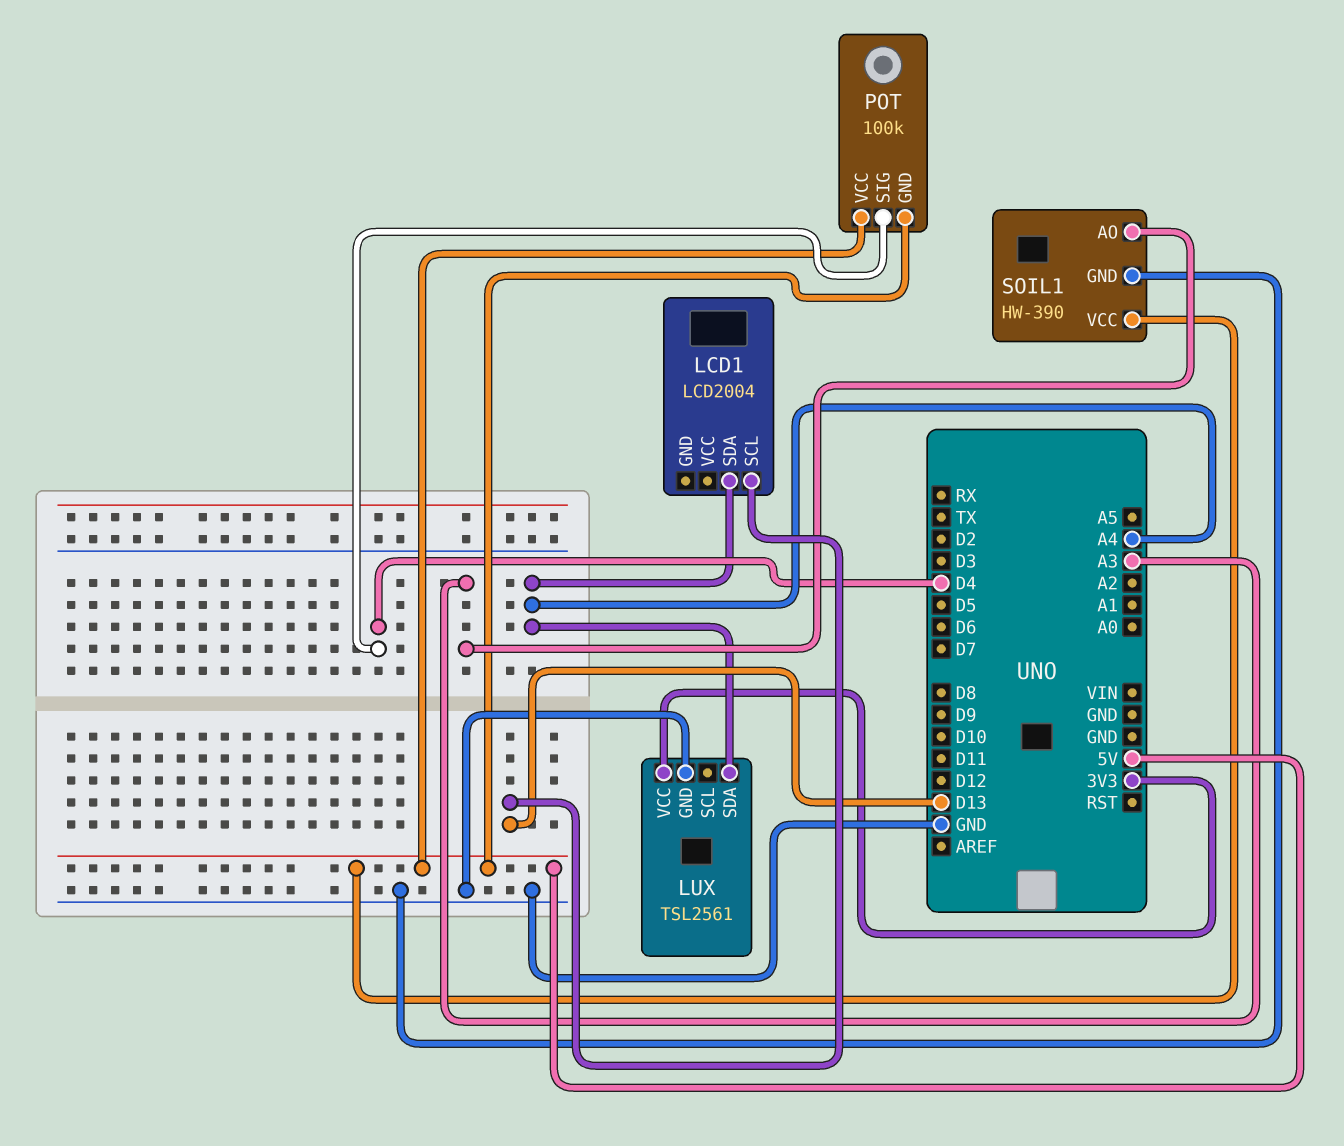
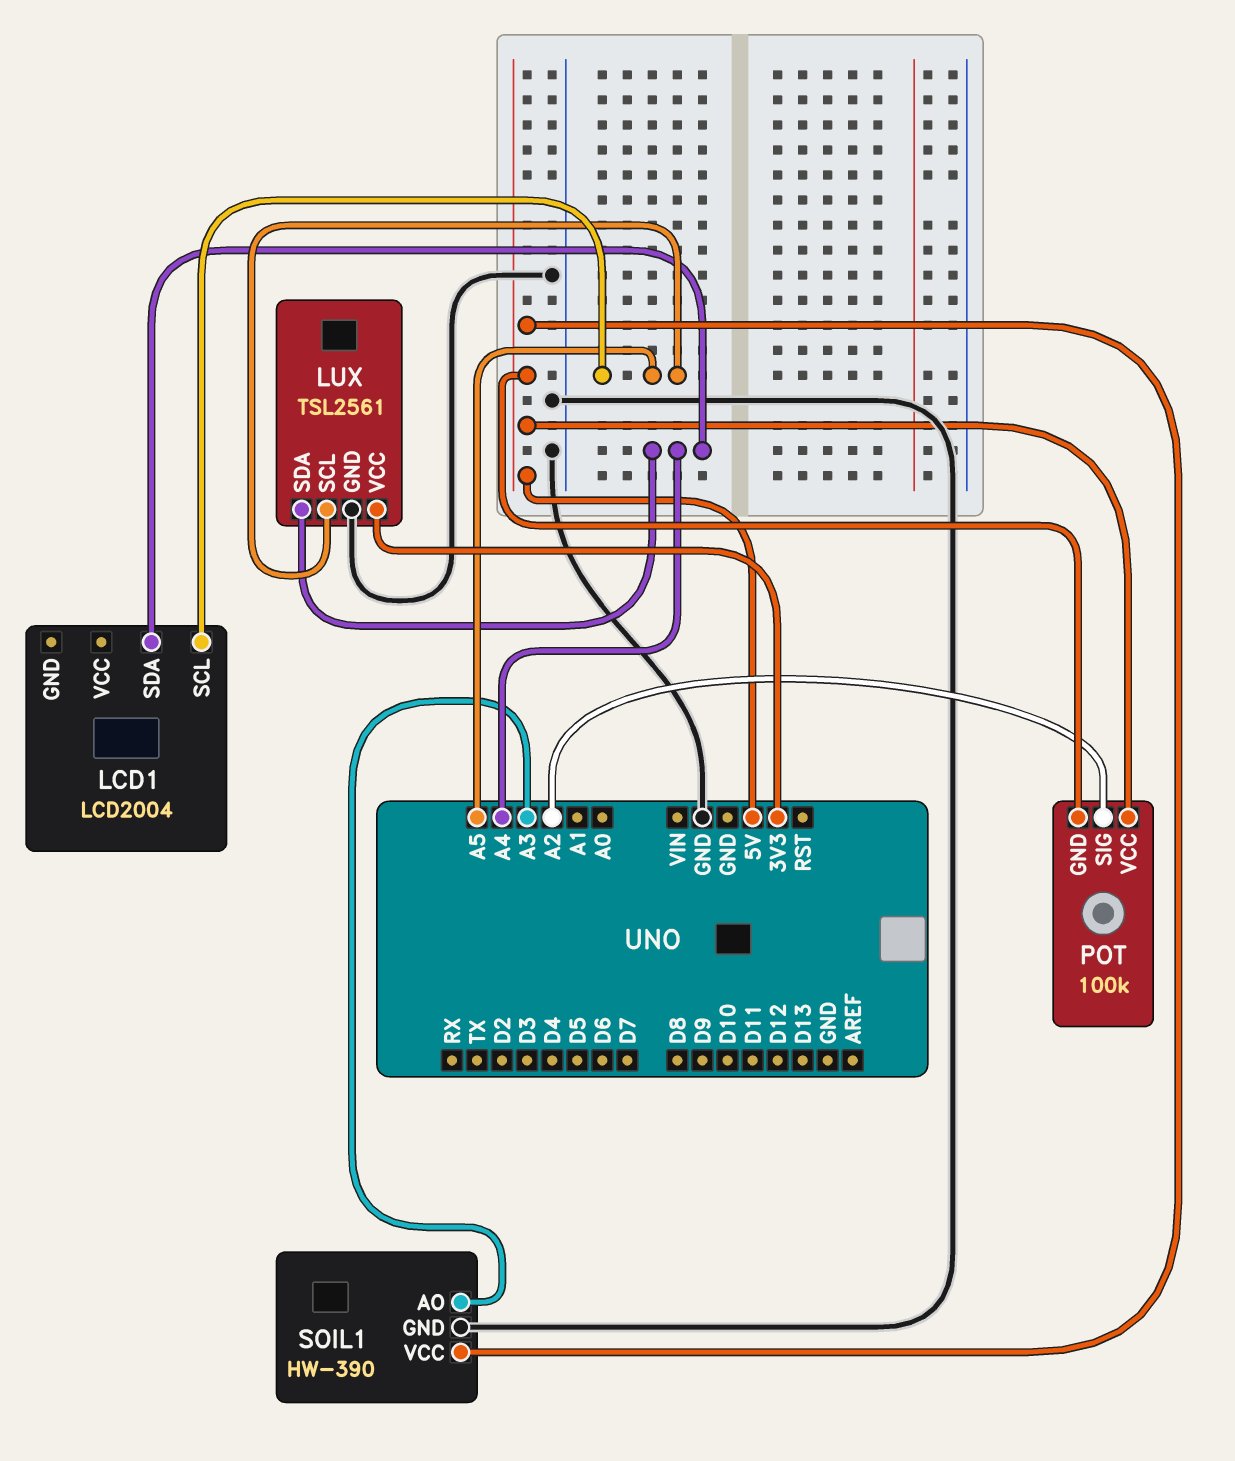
LCD1 pin SCL: D13 -> A5
LUX pin SCL: none -> A5
POT pin SIG: D4 -> A2

